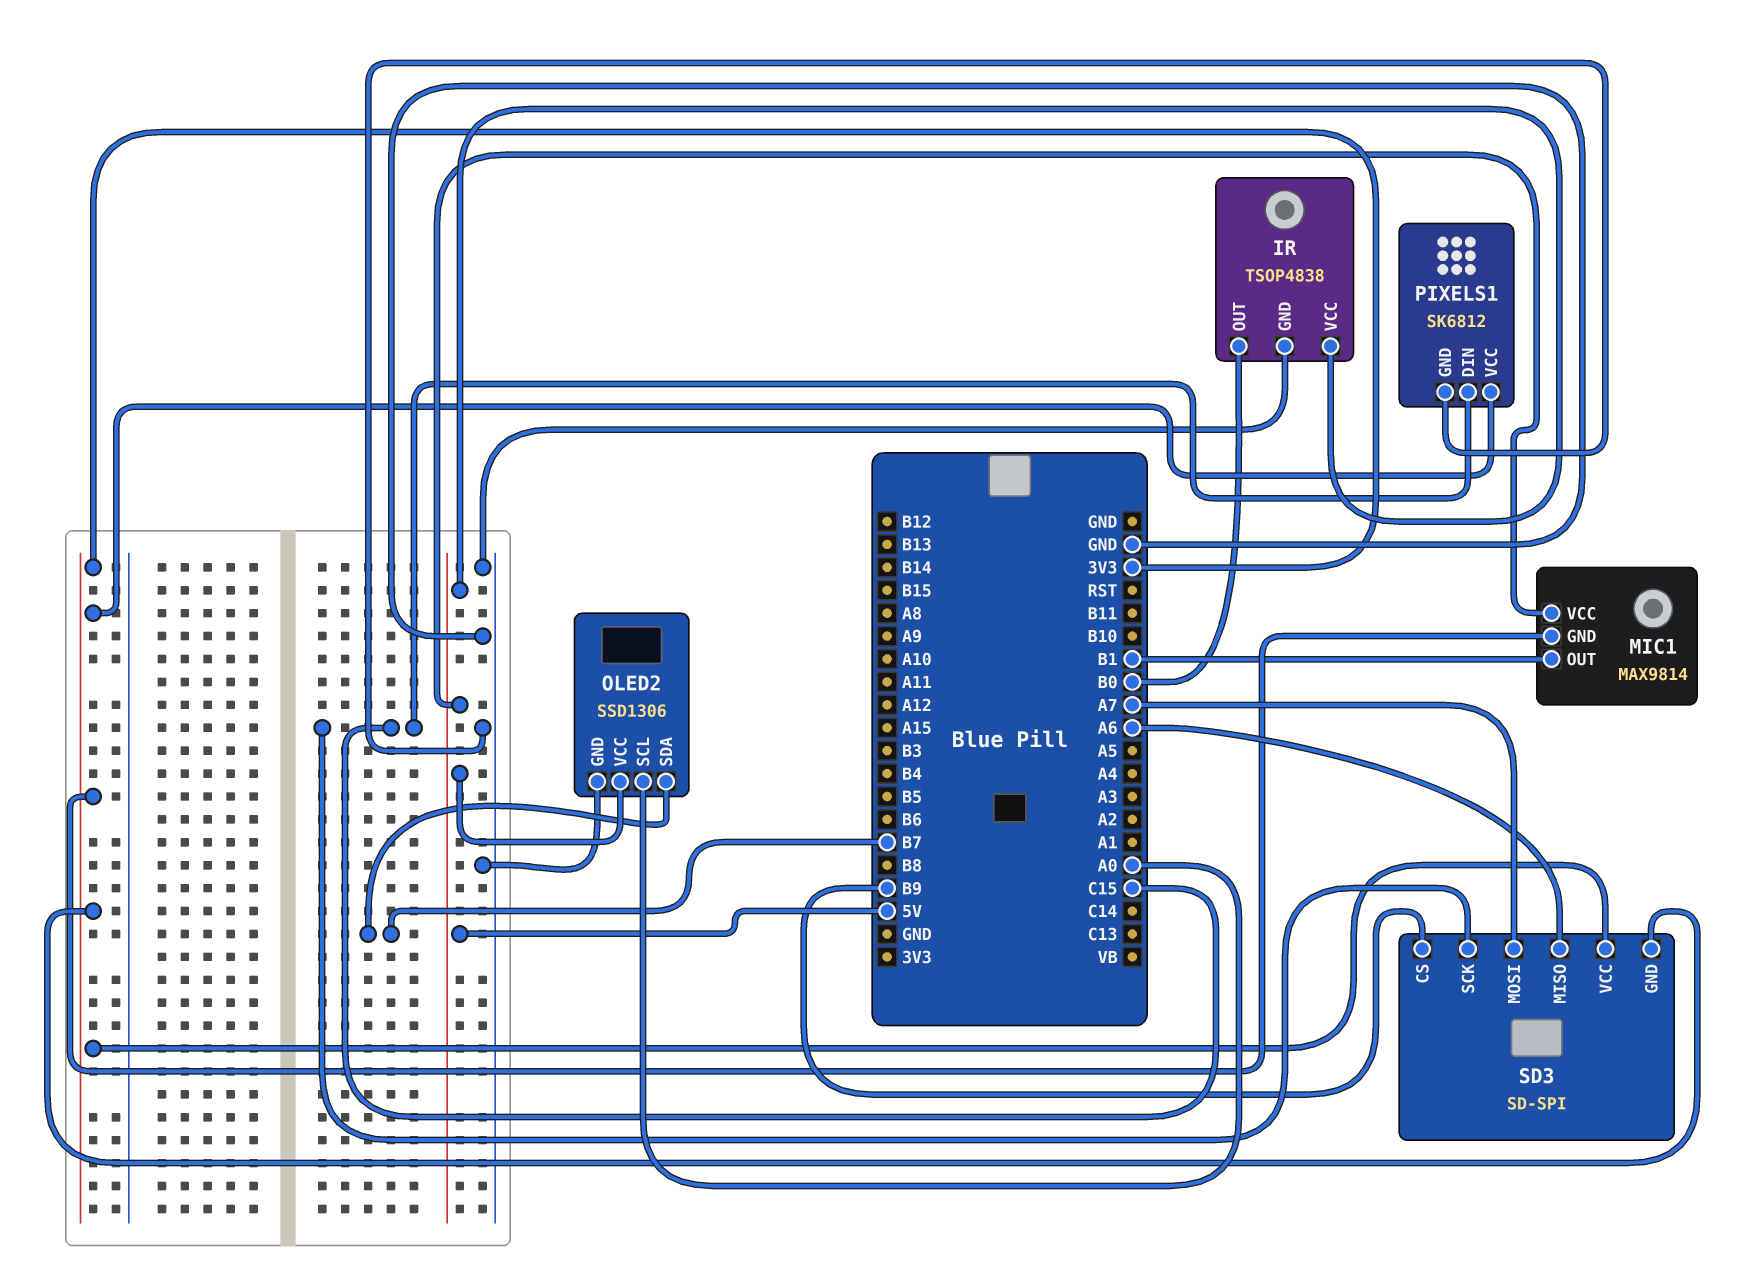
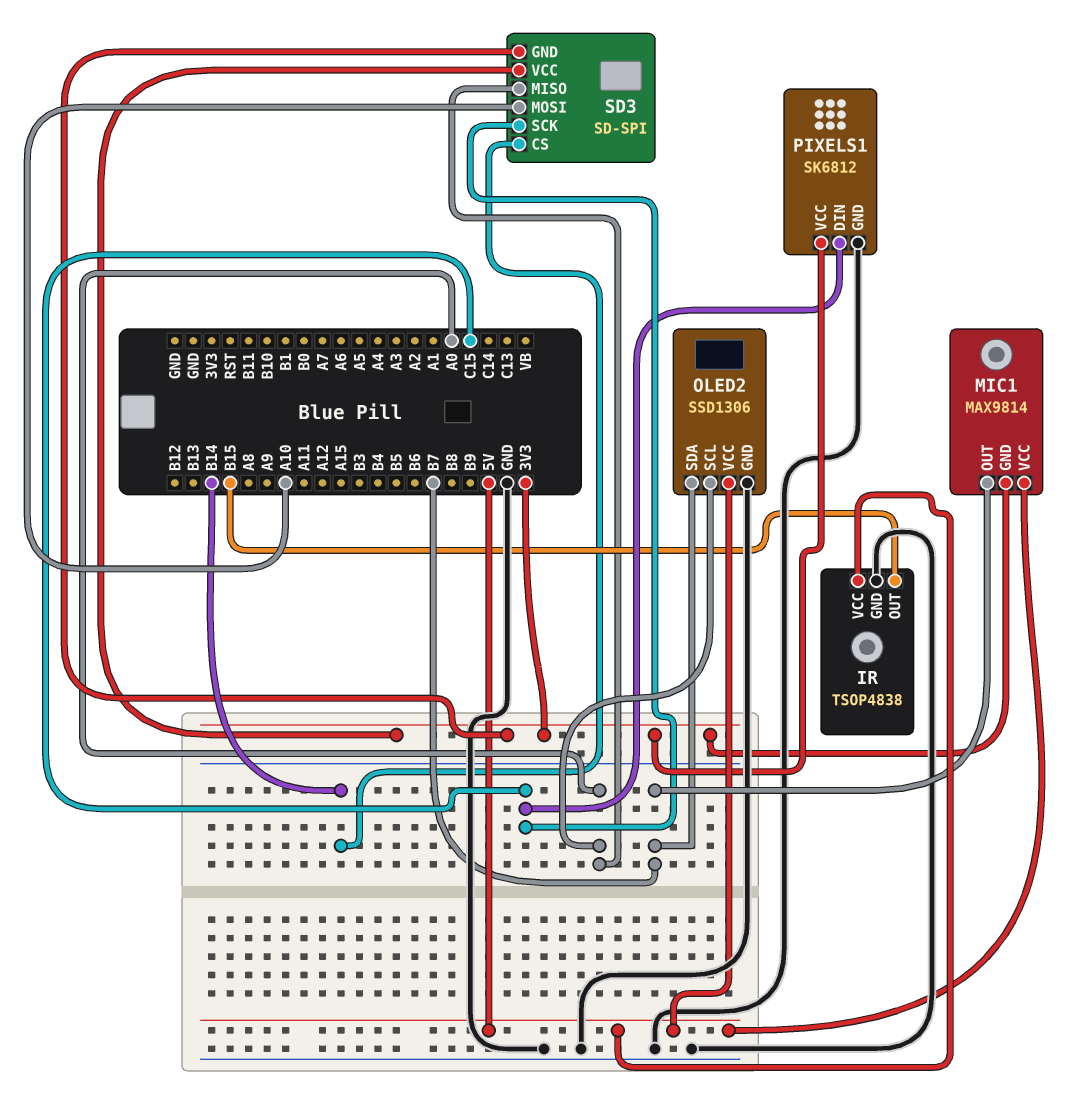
IR pin OUT: B0 -> B15
MIC1 pin OUT: B1 -> B7
SD3 pin CS: B9 -> B14
SD3 pin MISO: A6 -> A0
SD3 pin MOSI: A7 -> A10

